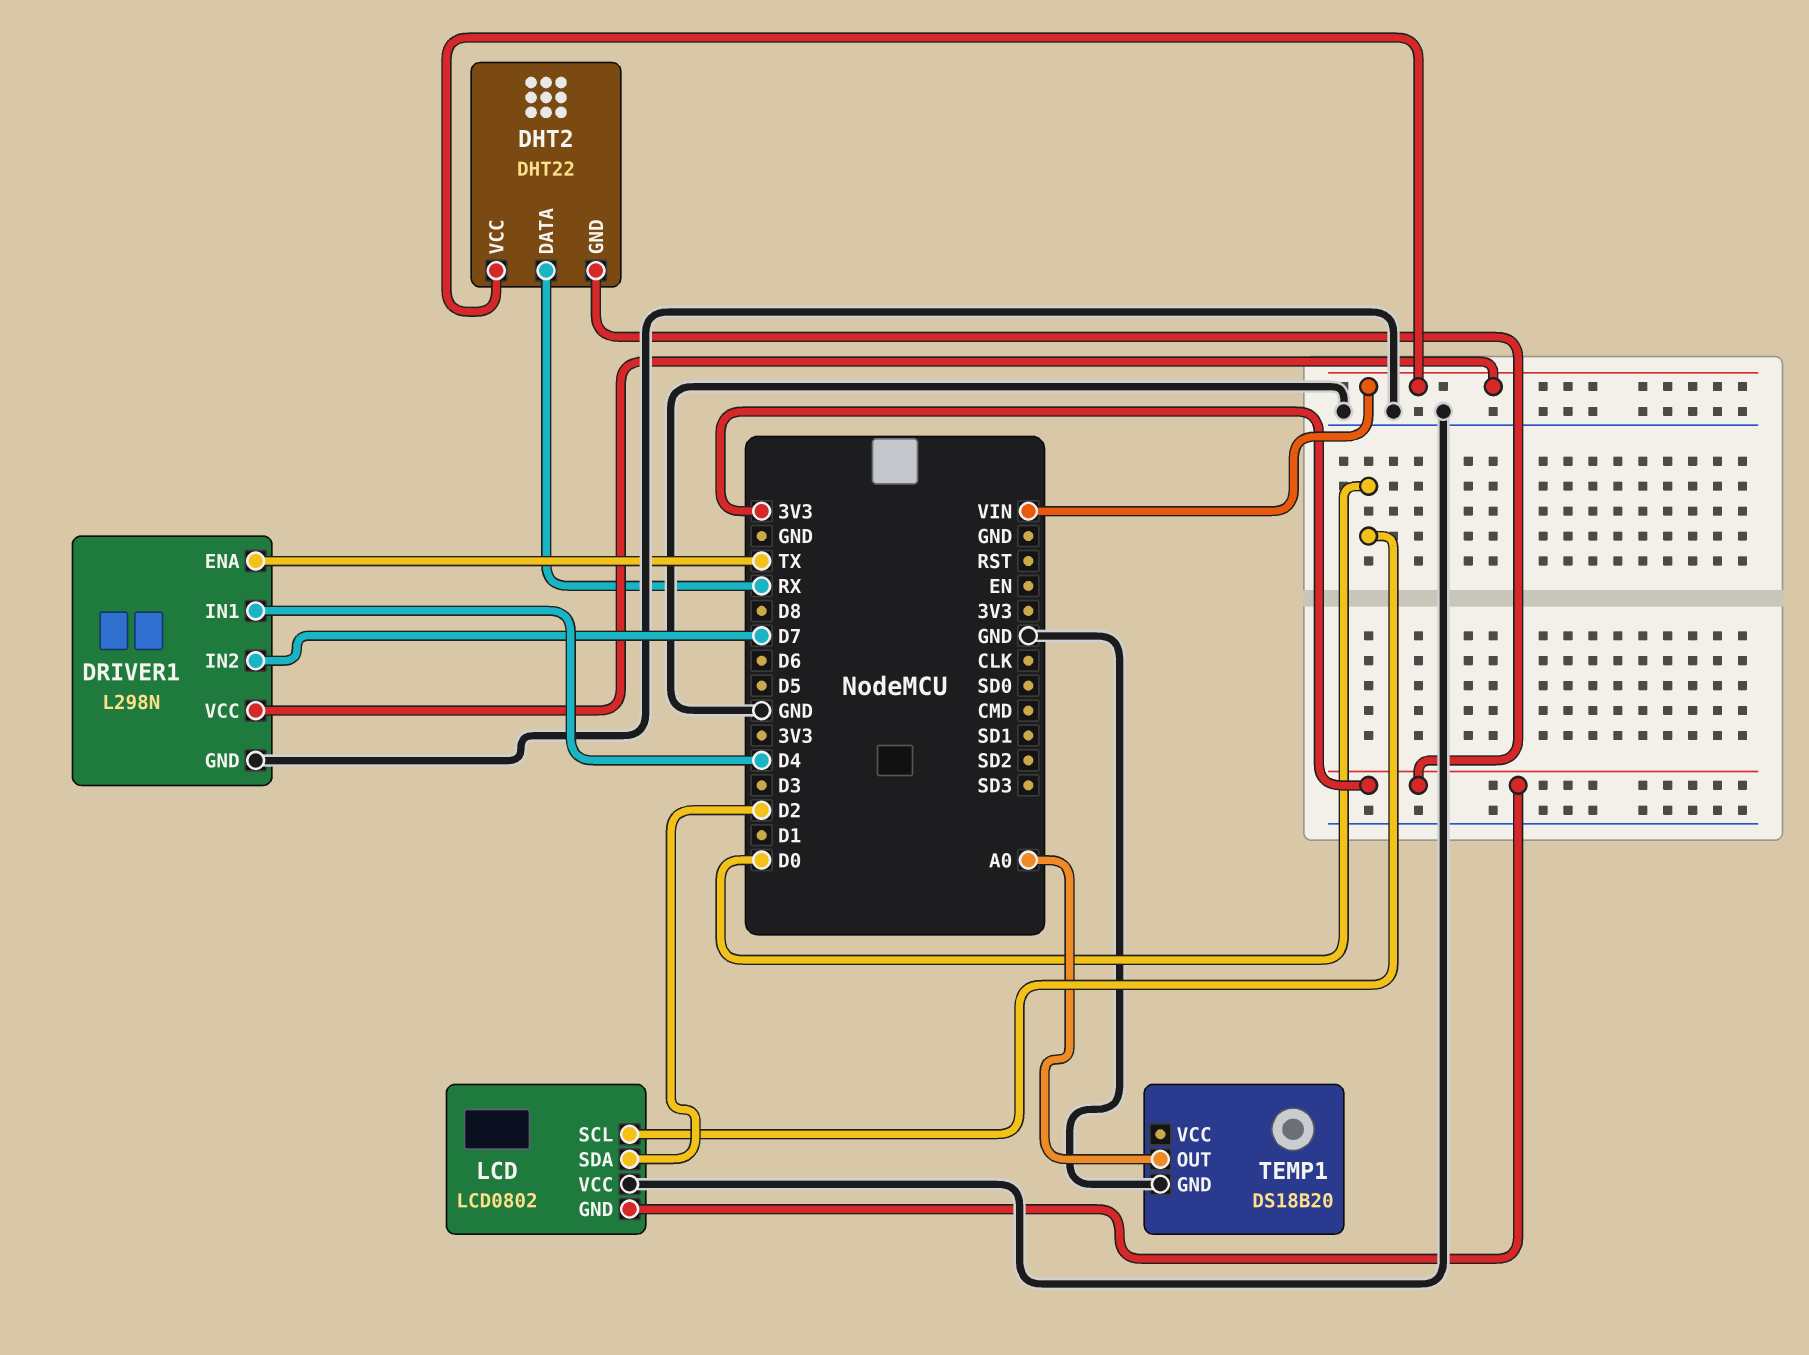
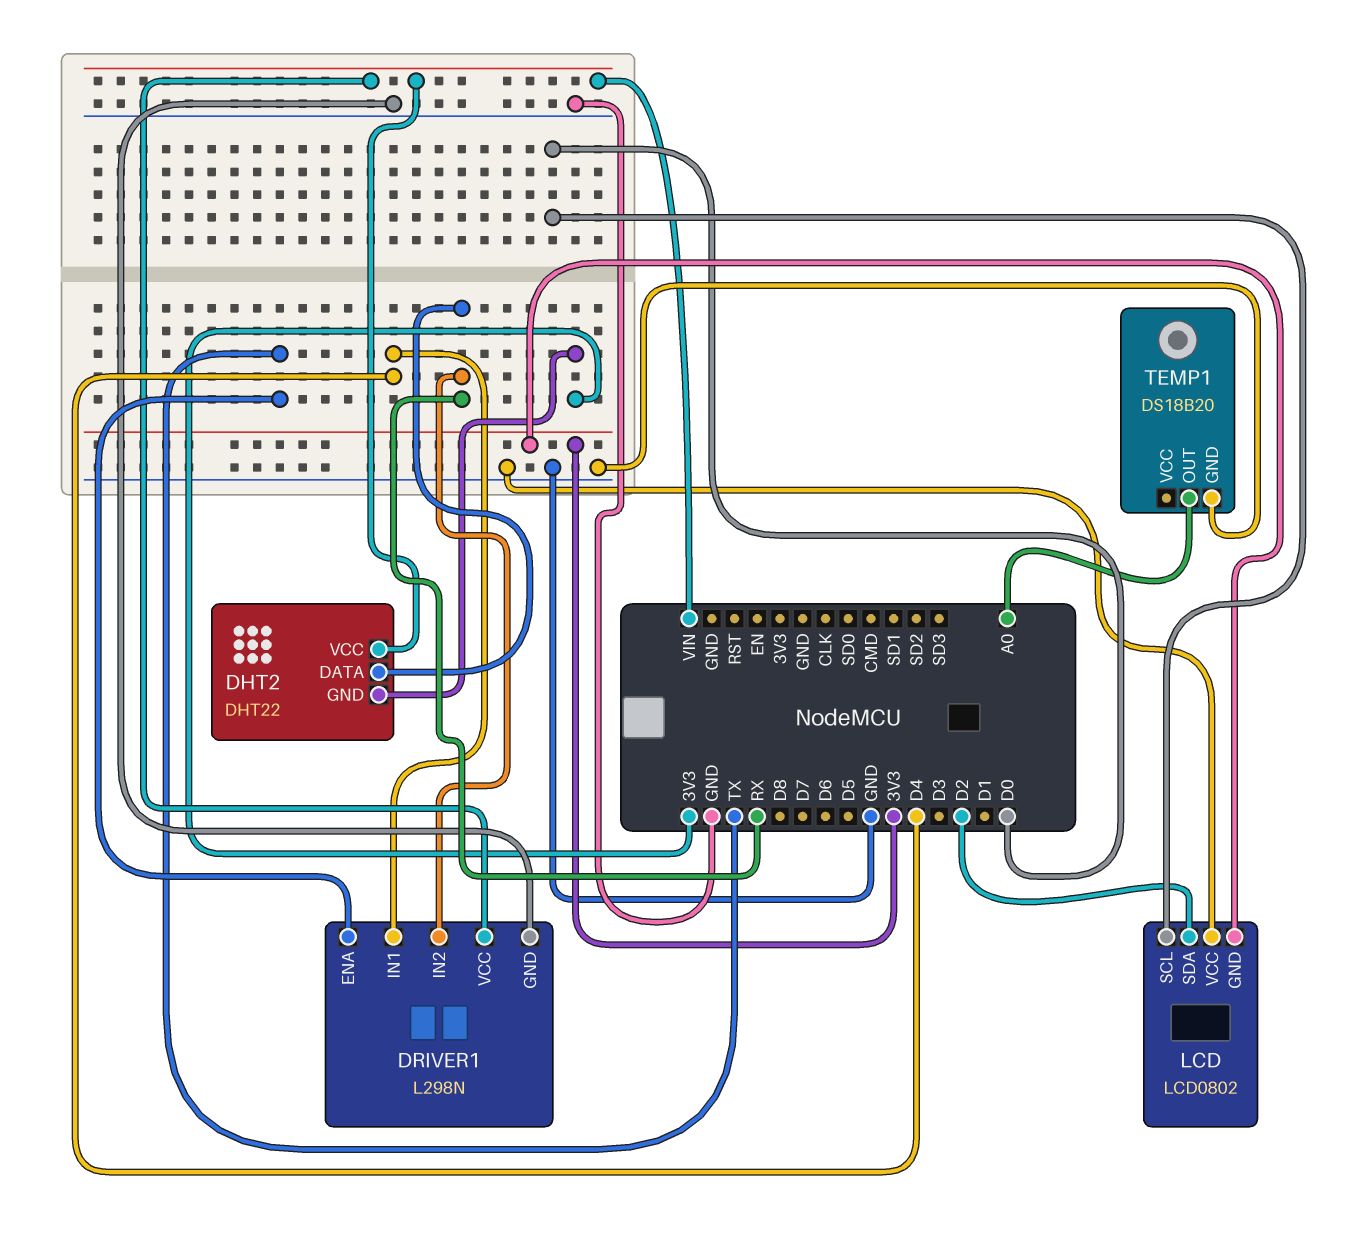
DRIVER1 pin IN2: D7 -> RX

